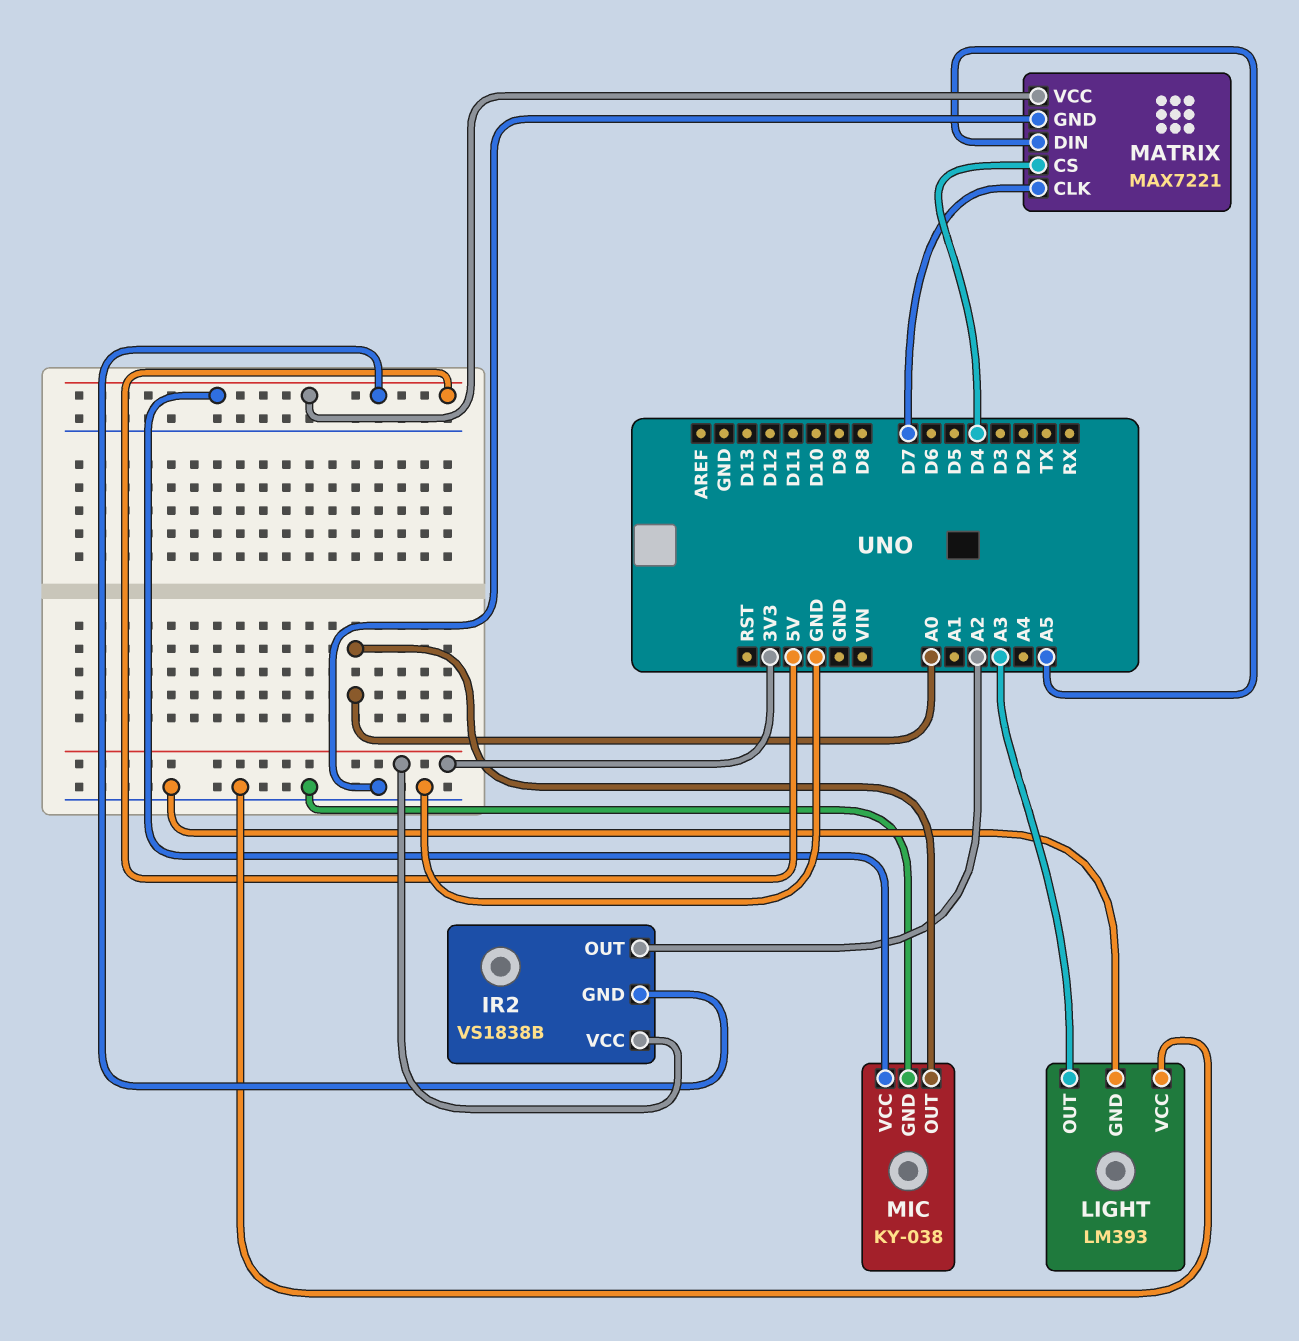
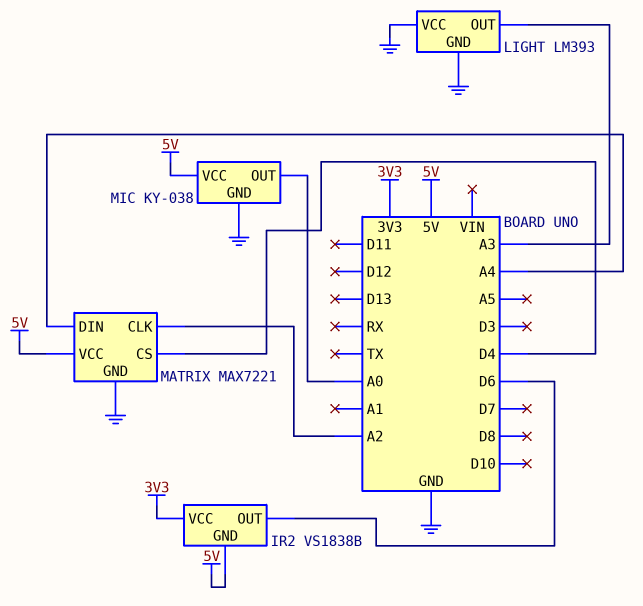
IR2 pin OUT: A2 -> D6
MATRIX pin CLK: D7 -> A2
MATRIX pin DIN: A5 -> A4

